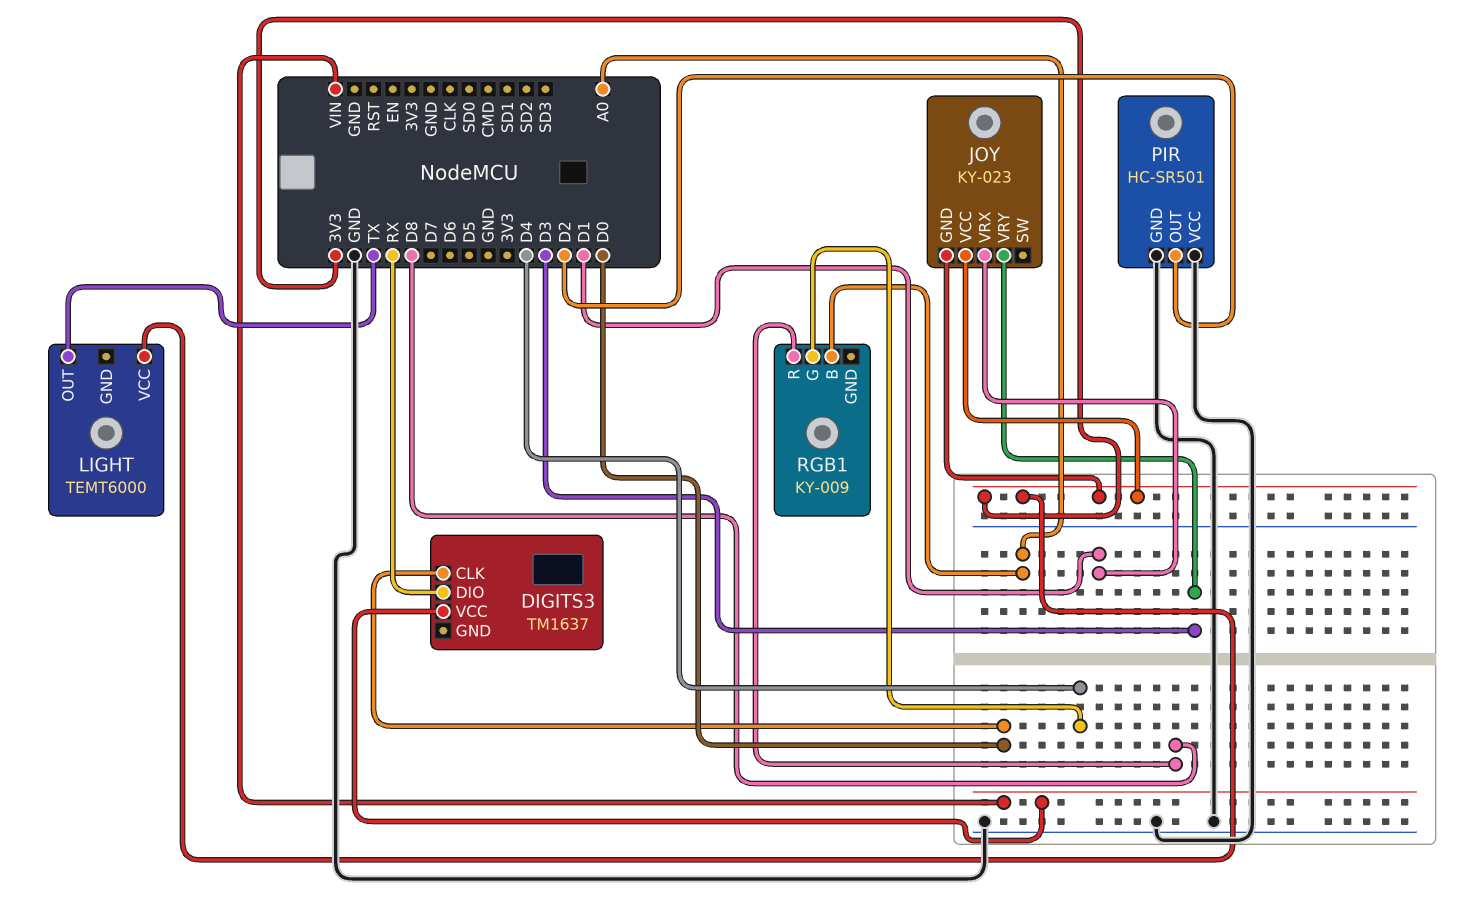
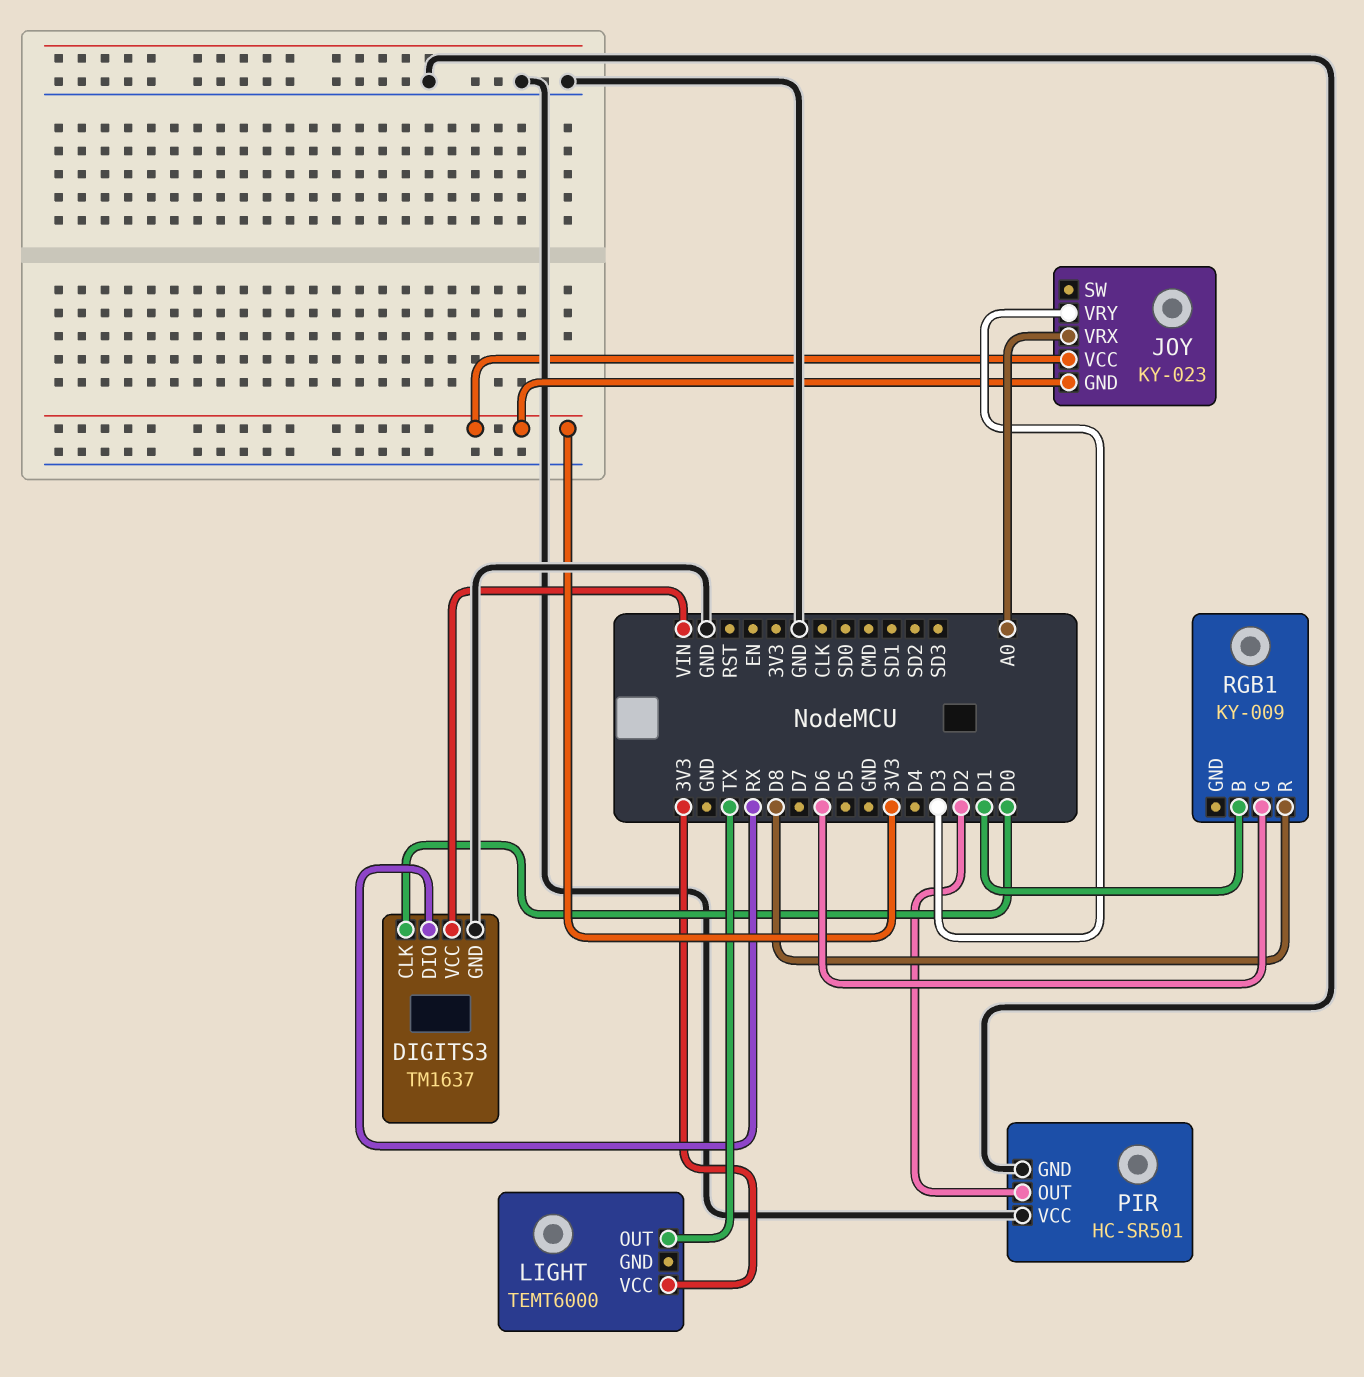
DIGITS3 pin GND: none -> GND
JOY pin VRX: D1 -> A0
RGB1 pin B: A0 -> D1
RGB1 pin G: D4 -> D6

